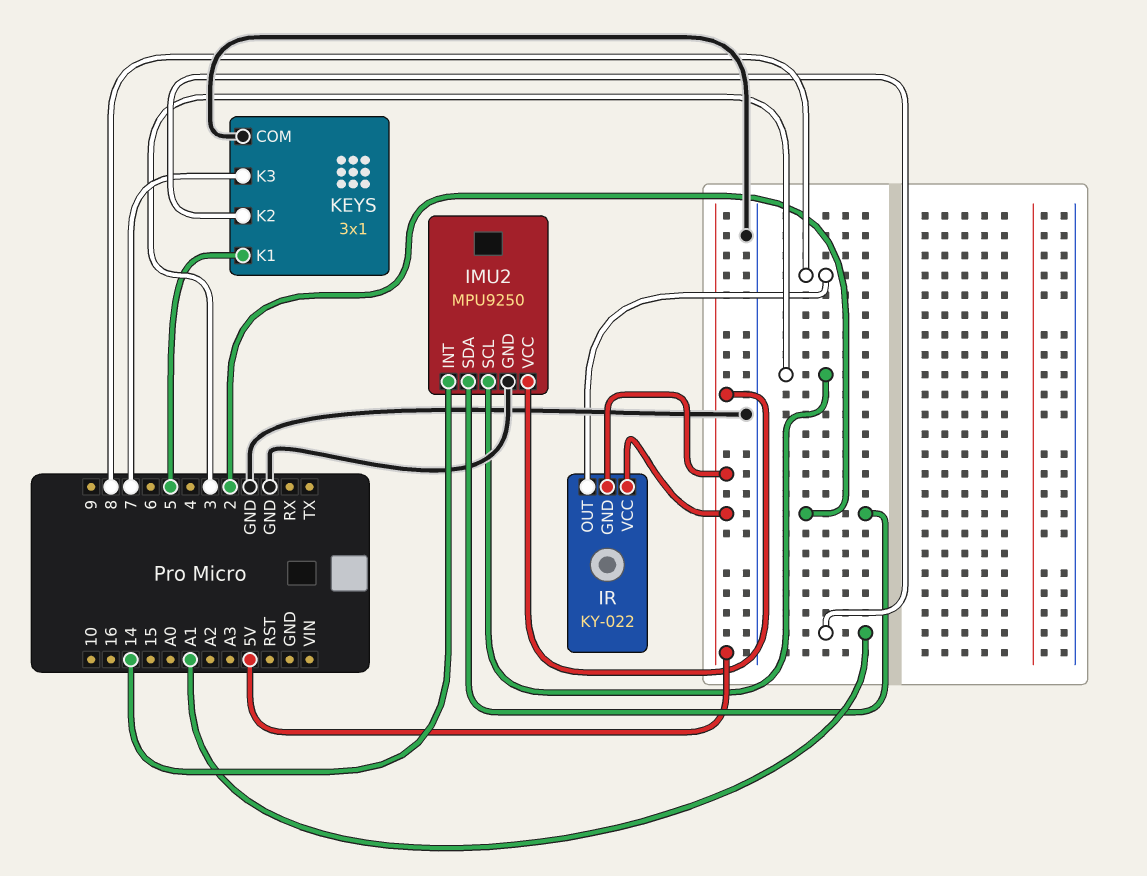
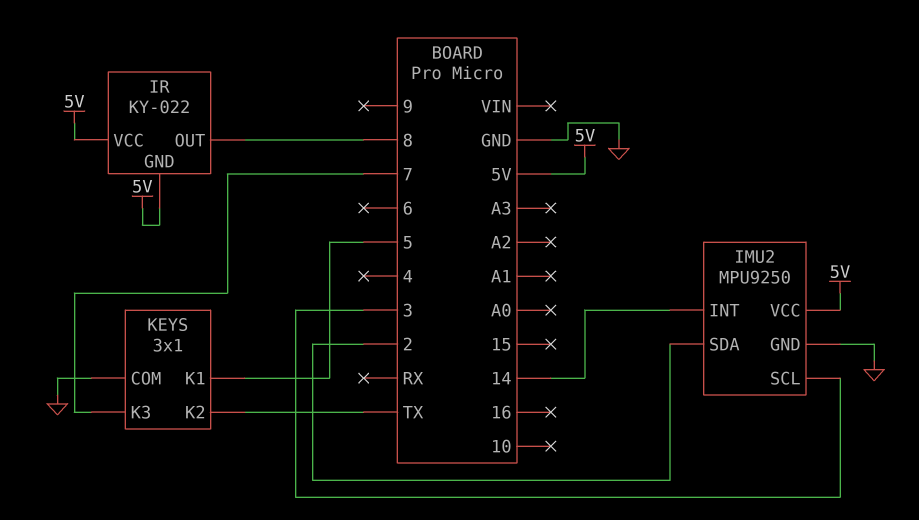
KEYS pin K2: A1 -> TX

